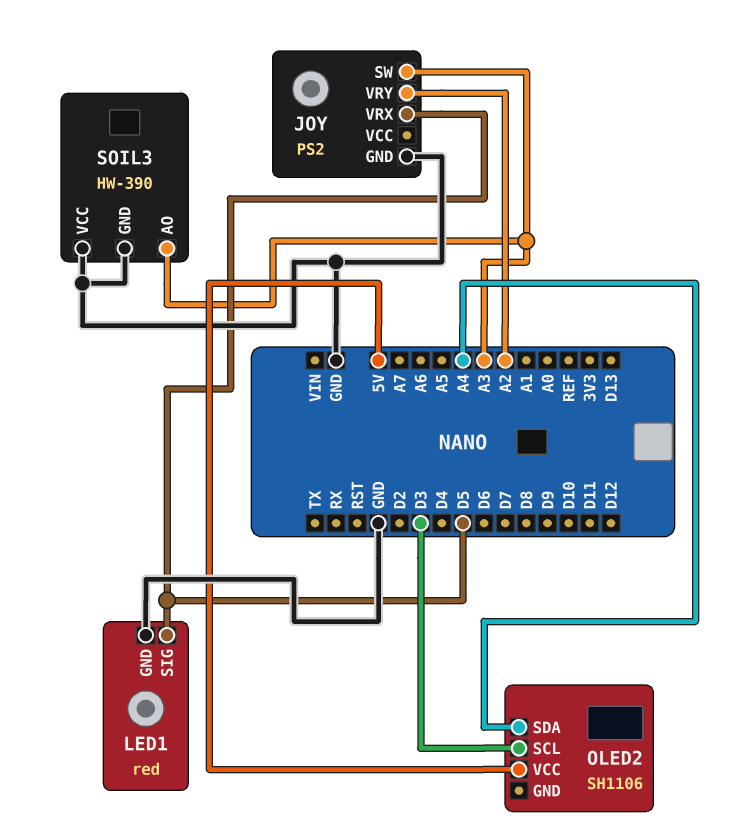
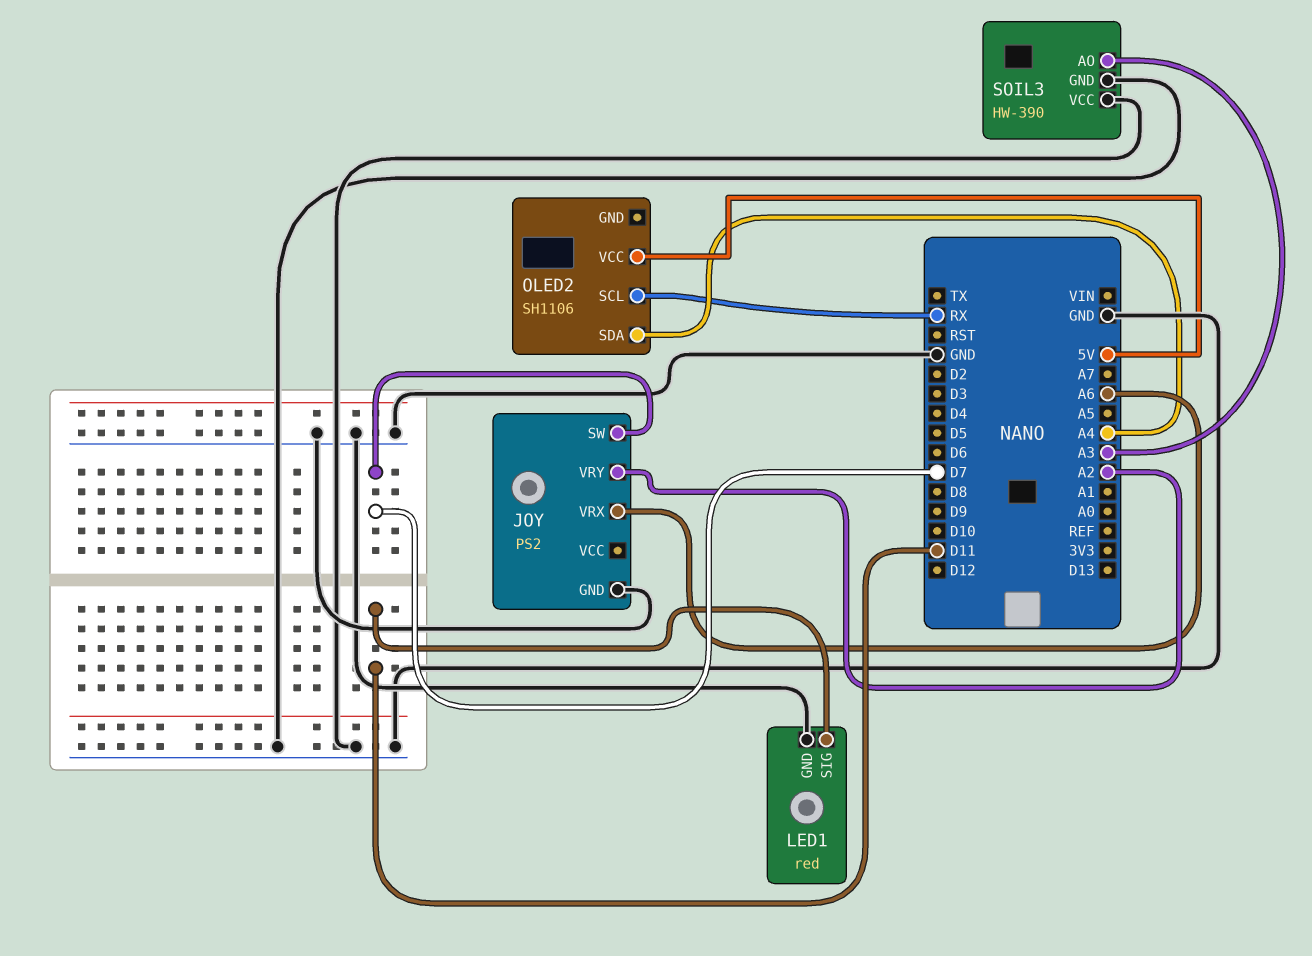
JOY pin SW: A3 -> D7
JOY pin VRX: D5 -> A6
LED1 pin SIG: D5 -> D11
OLED2 pin SCL: D3 -> RX

